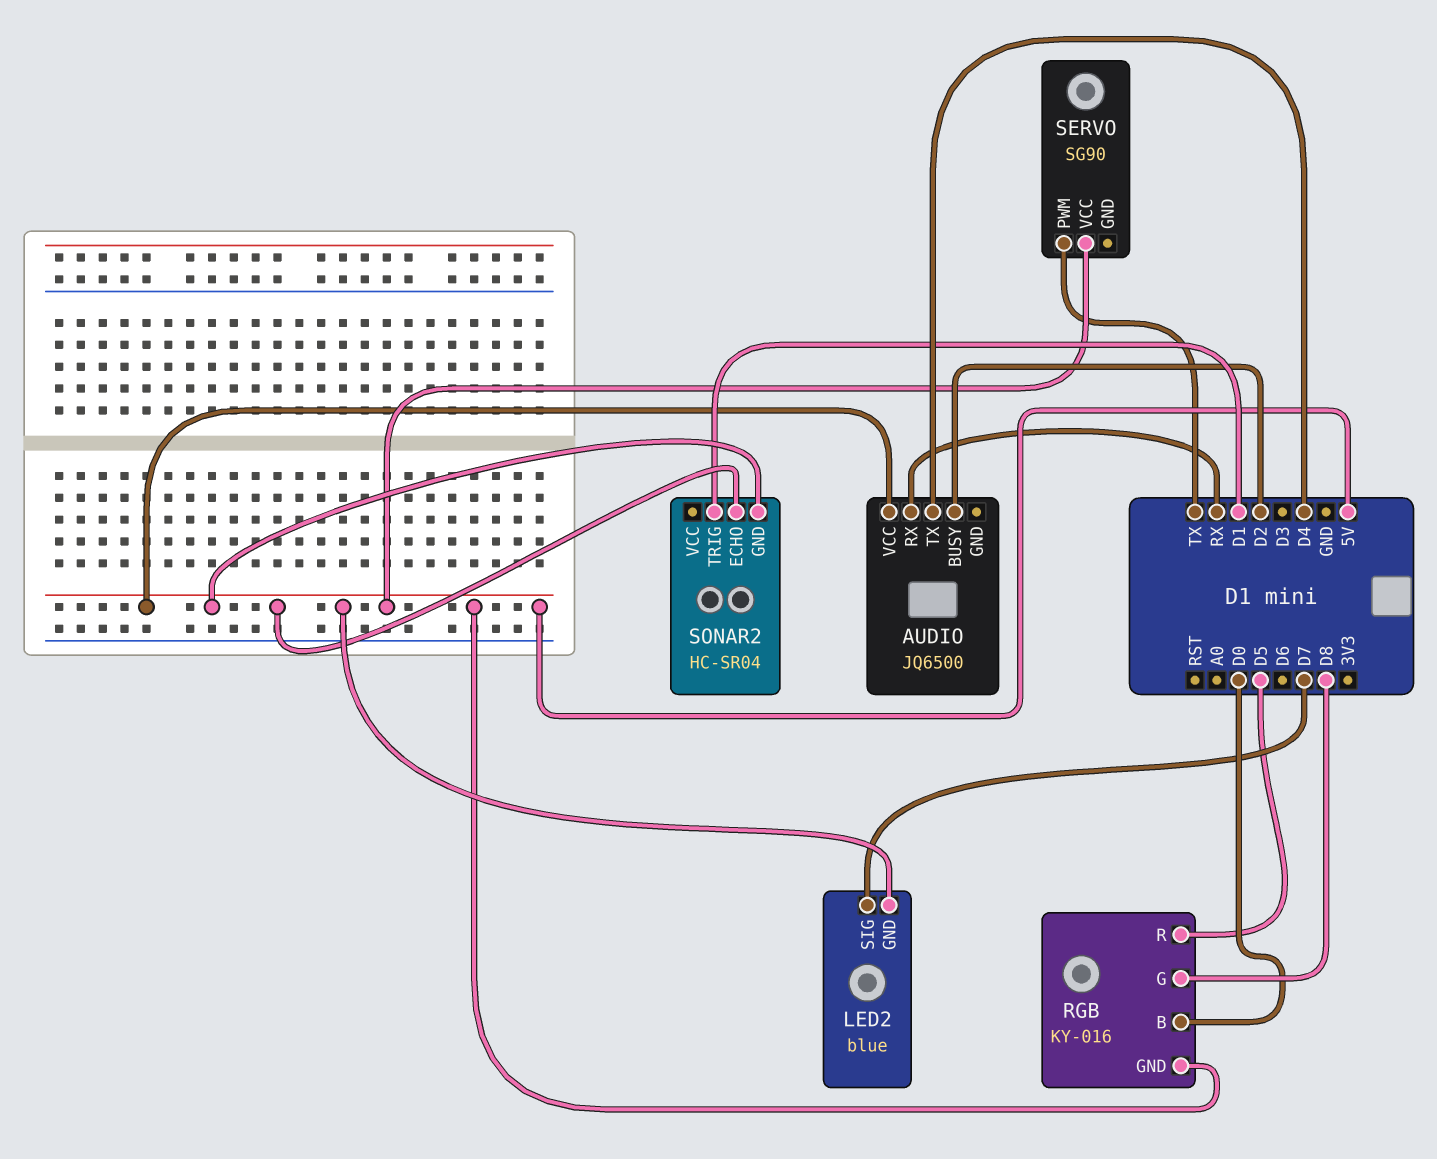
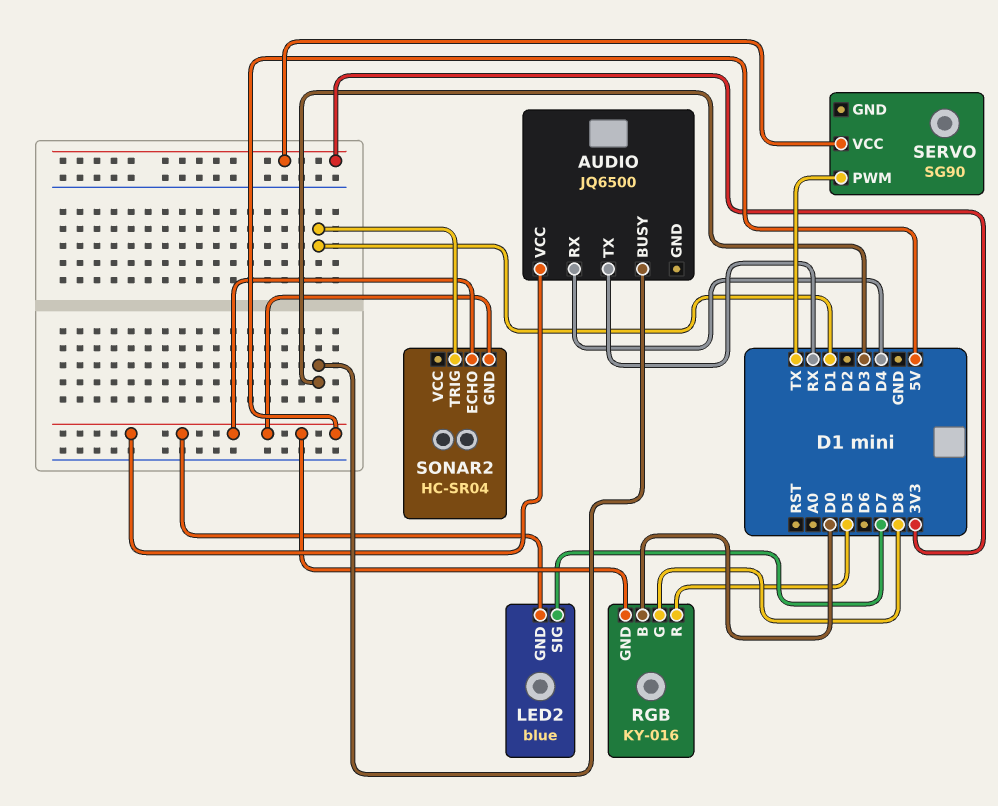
AUDIO pin BUSY: D2 -> D3
AUDIO pin RX: RX -> D4
AUDIO pin TX: D4 -> RX
SERVO pin VCC: 5V -> 3V3

